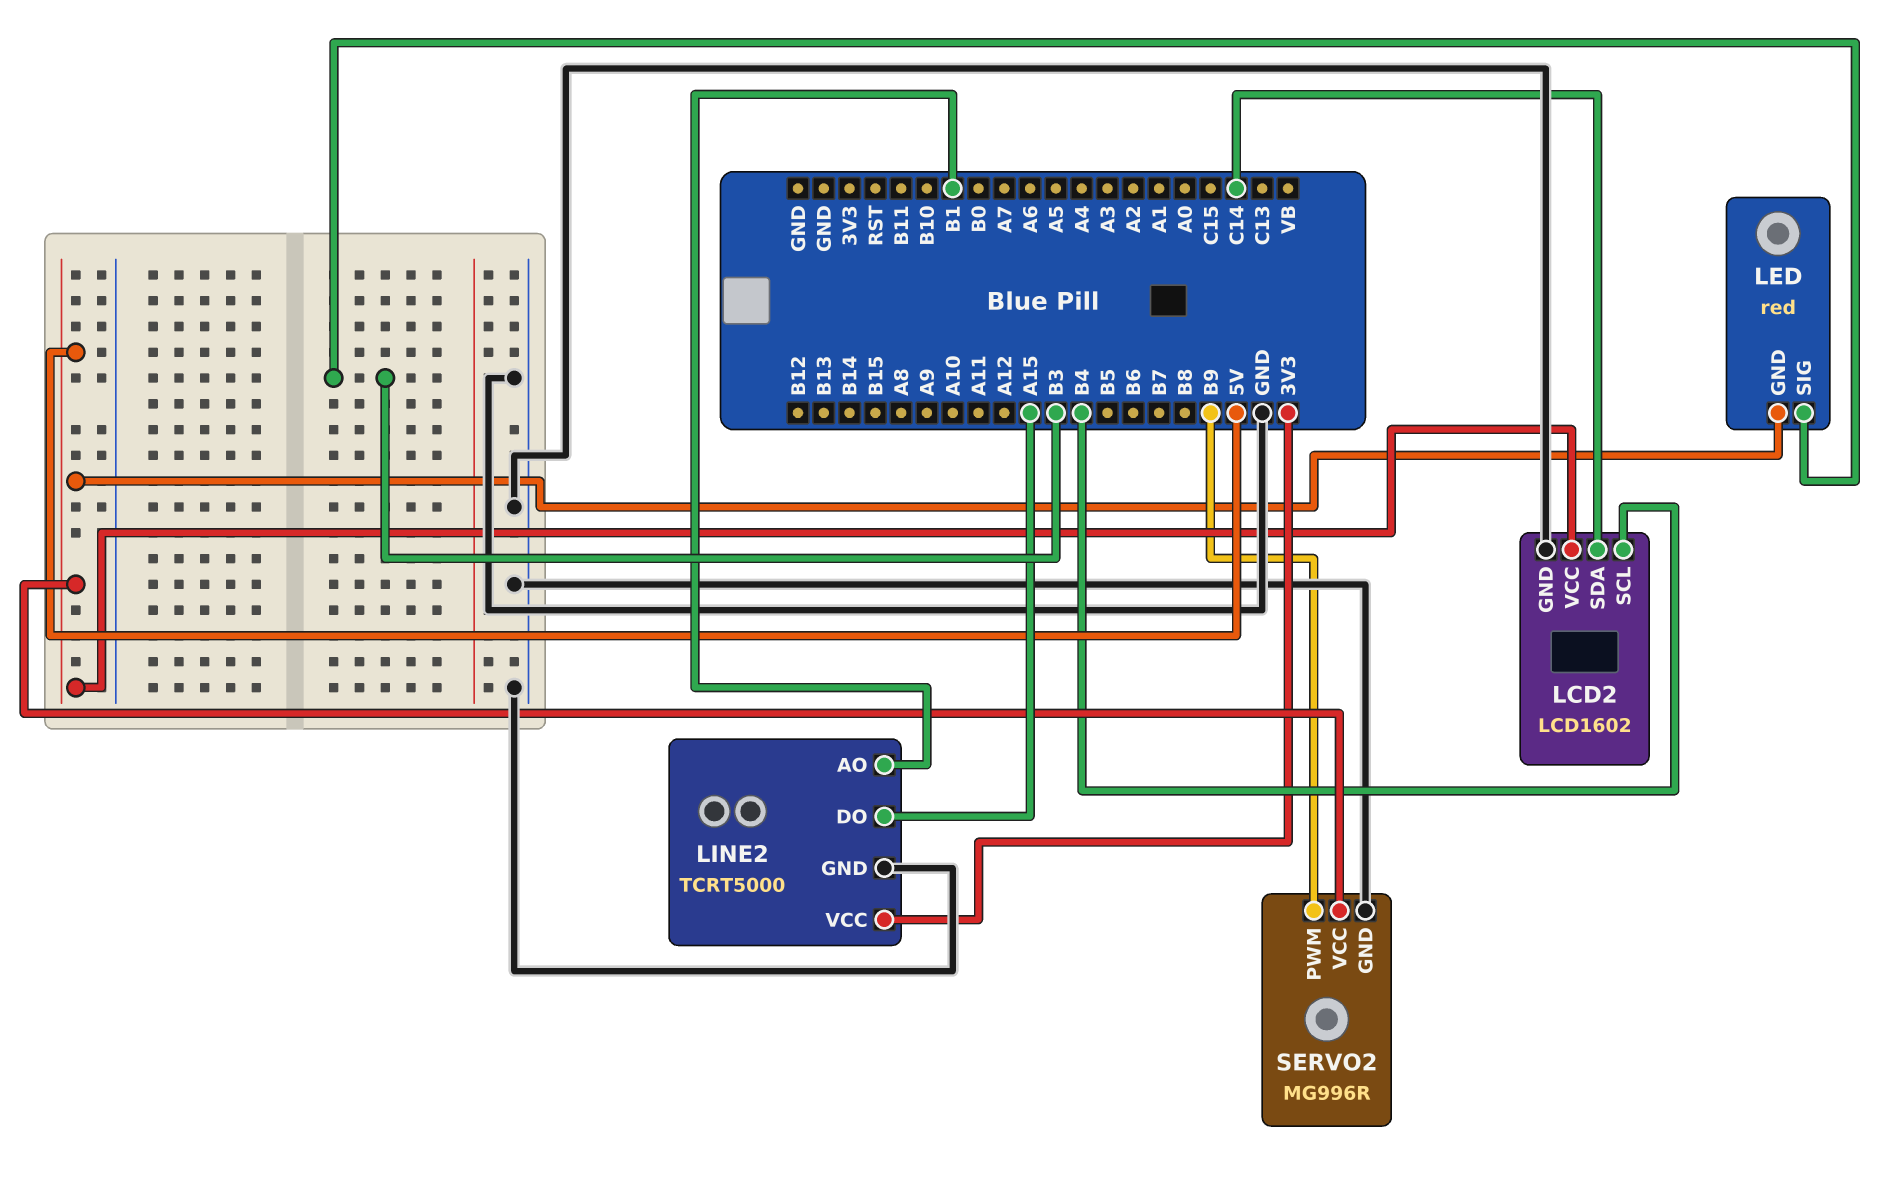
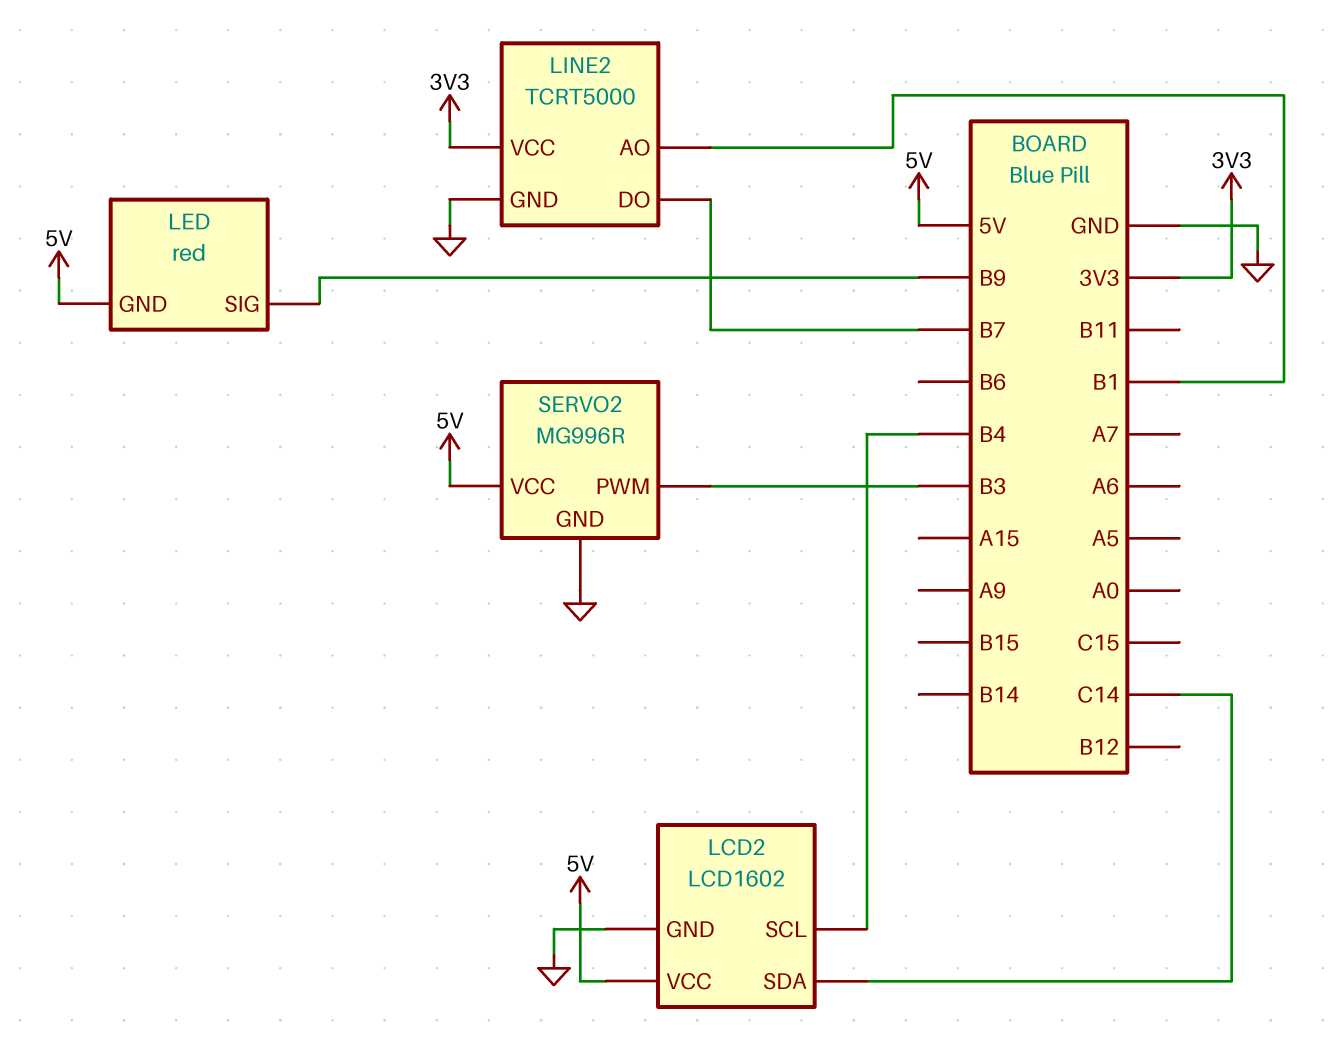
LED pin SIG: B3 -> B9
LINE2 pin DO: A15 -> B7
SERVO2 pin PWM: B9 -> B3

